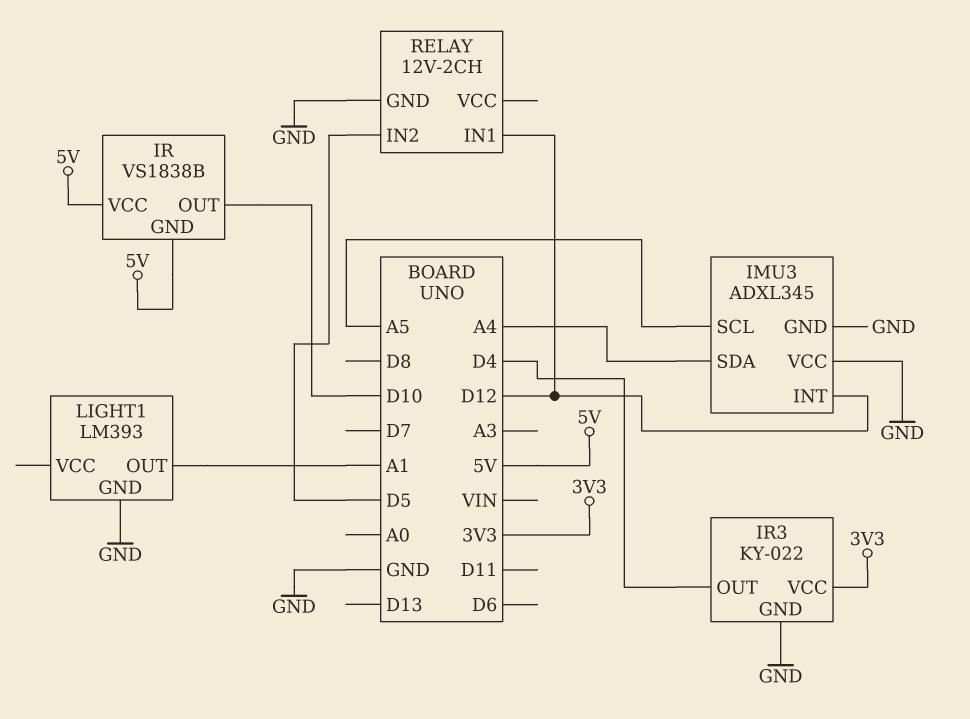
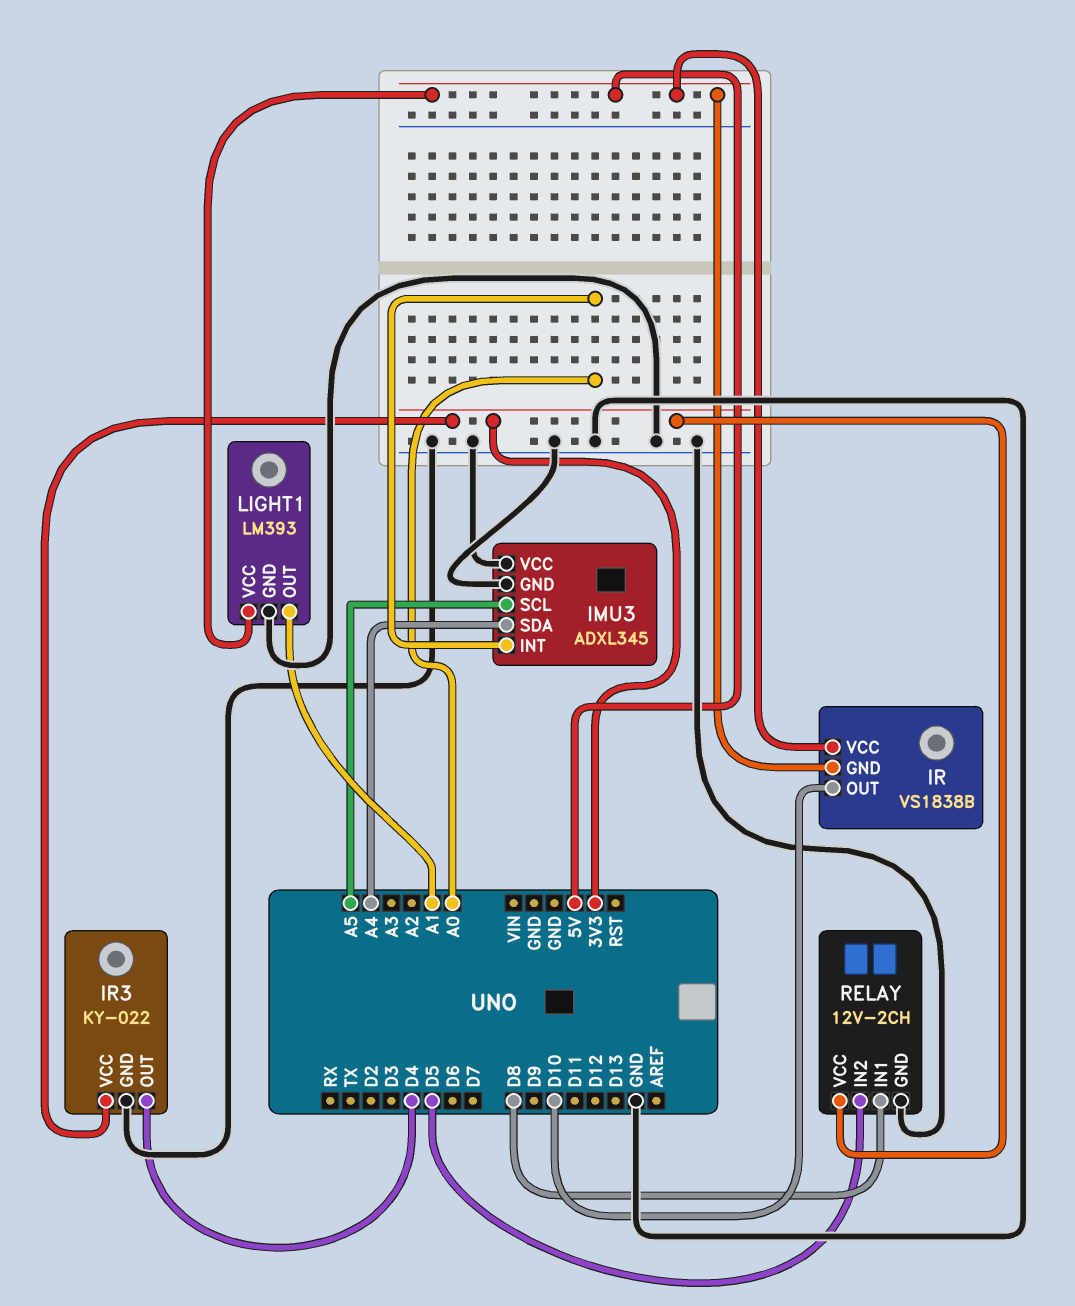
IMU3 pin INT: D12 -> A0
LIGHT1 pin VCC: none -> 5V
RELAY pin IN1: D12 -> D8
RELAY pin VCC: none -> 3V3

